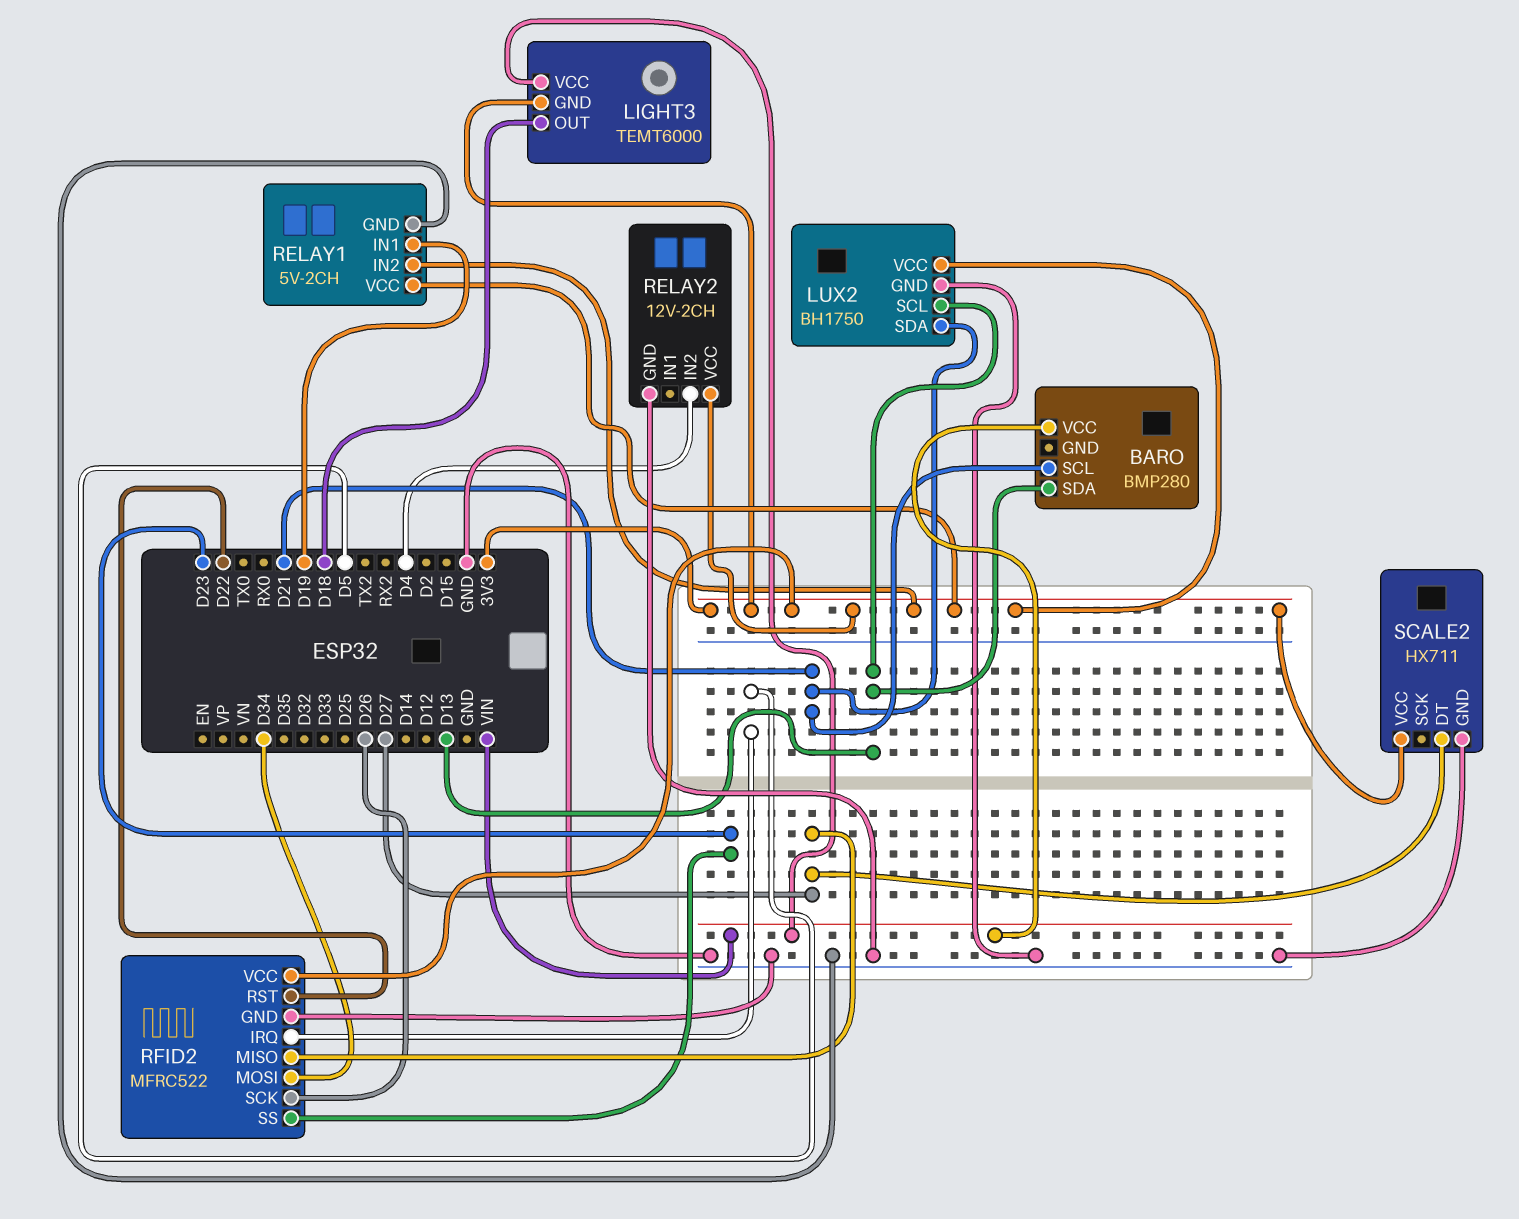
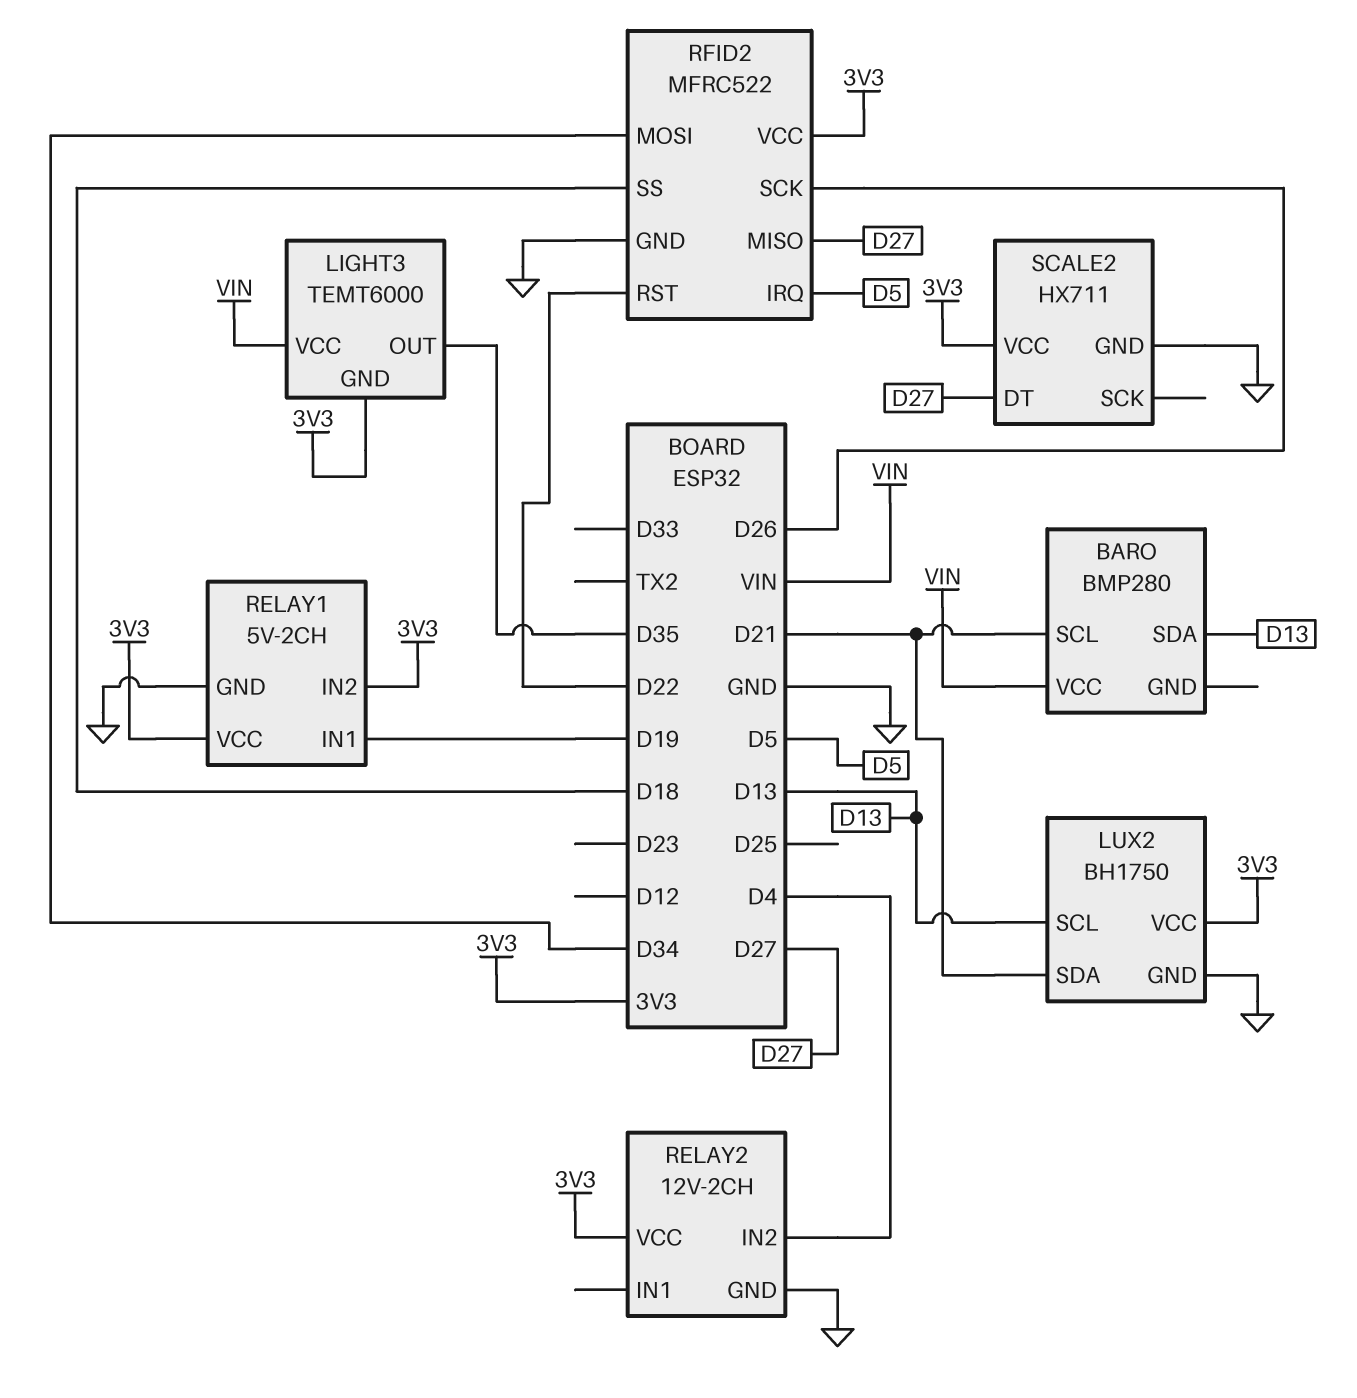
LIGHT3 pin OUT: D18 -> D35
RFID2 pin SS: D23 -> D18

